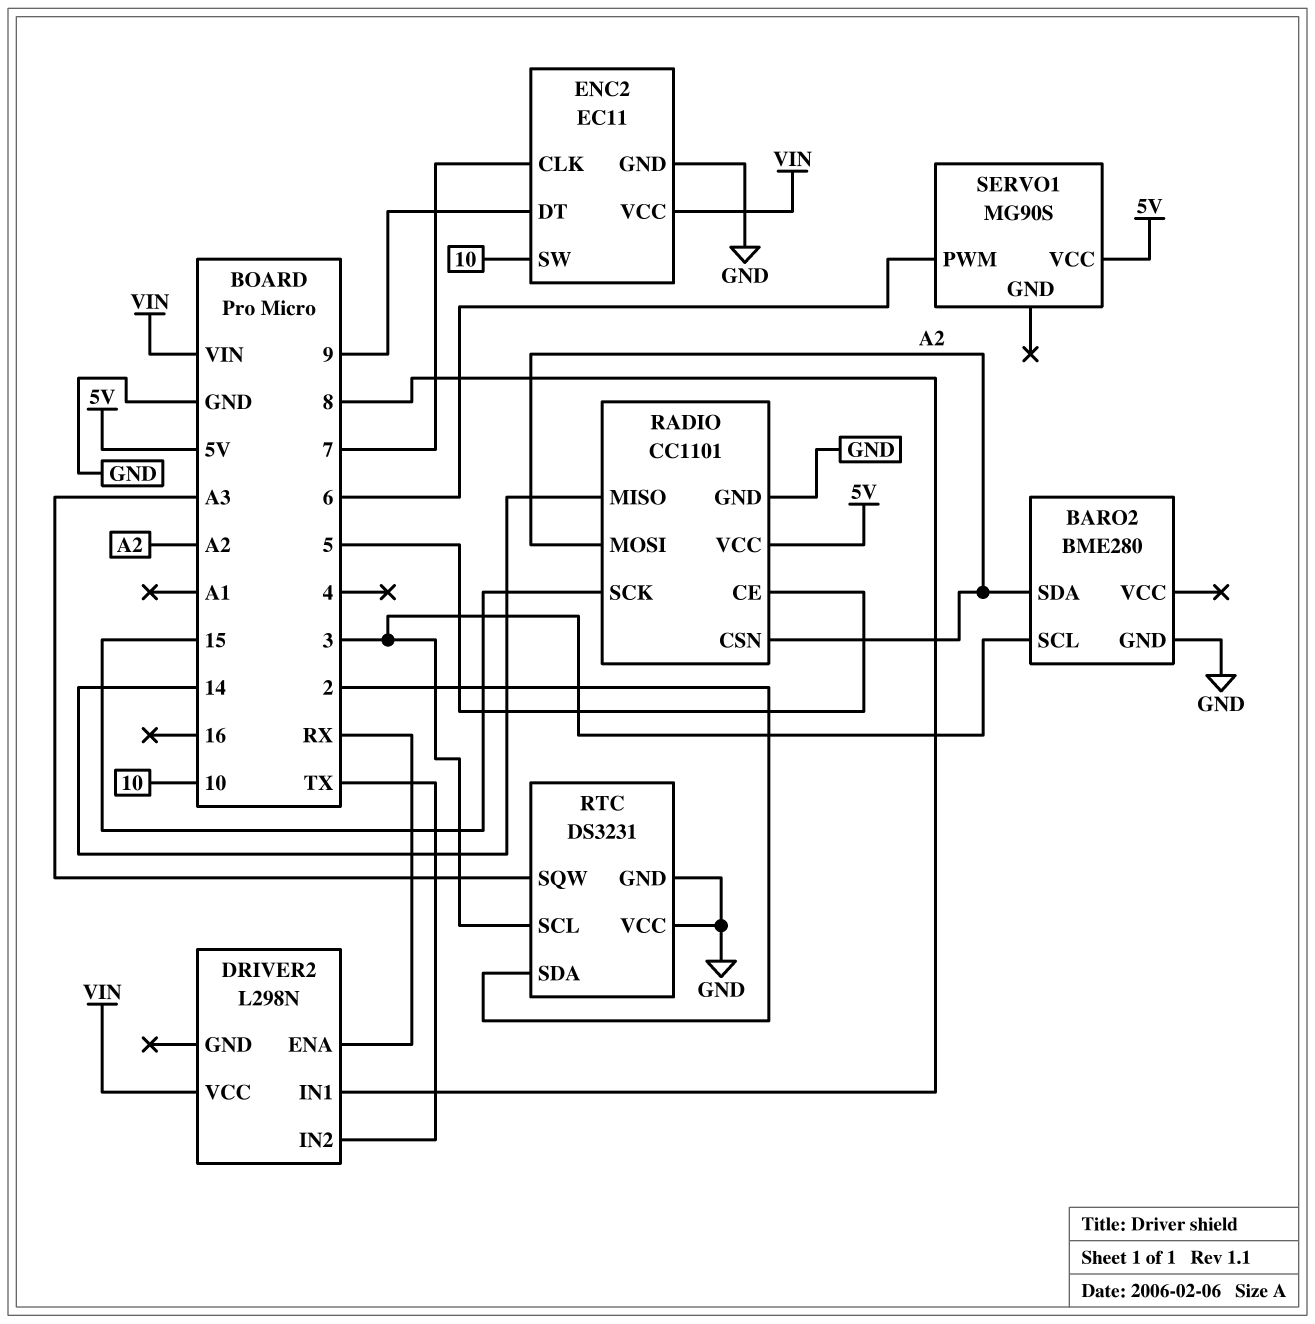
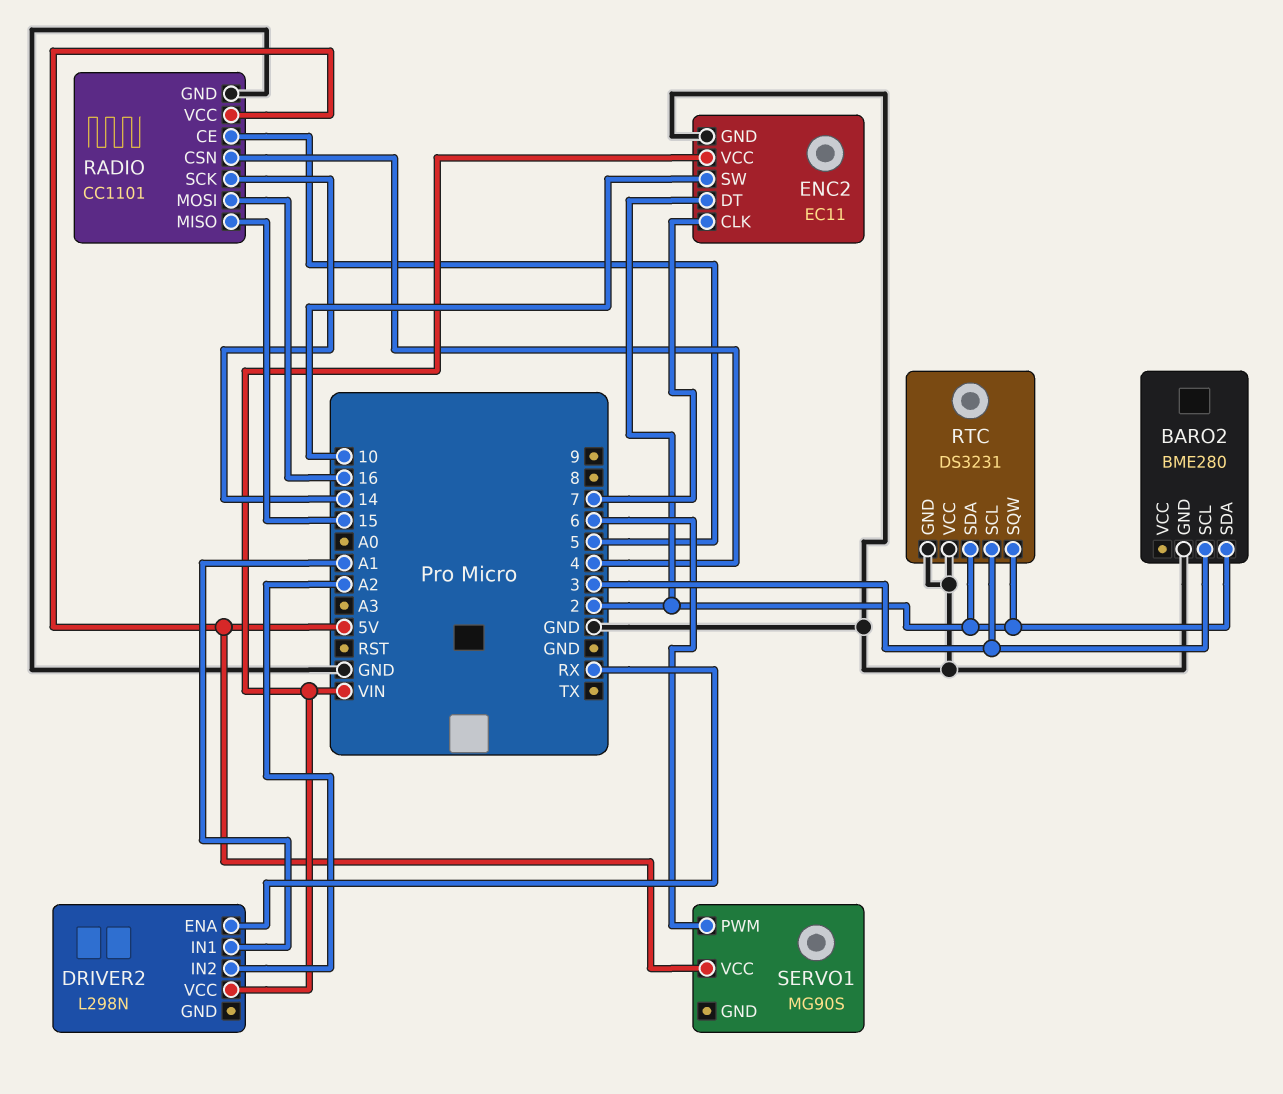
BARO2 pin SDA: A2 -> 2
DRIVER2 pin IN1: 8 -> A1
DRIVER2 pin IN2: TX -> A2
ENC2 pin DT: 9 -> 2
RADIO pin CSN: A2 -> 4
RADIO pin MISO: 14 -> 15
RADIO pin MOSI: A2 -> 16
RADIO pin SCK: 15 -> 14
RTC pin SQW: A3 -> 2

